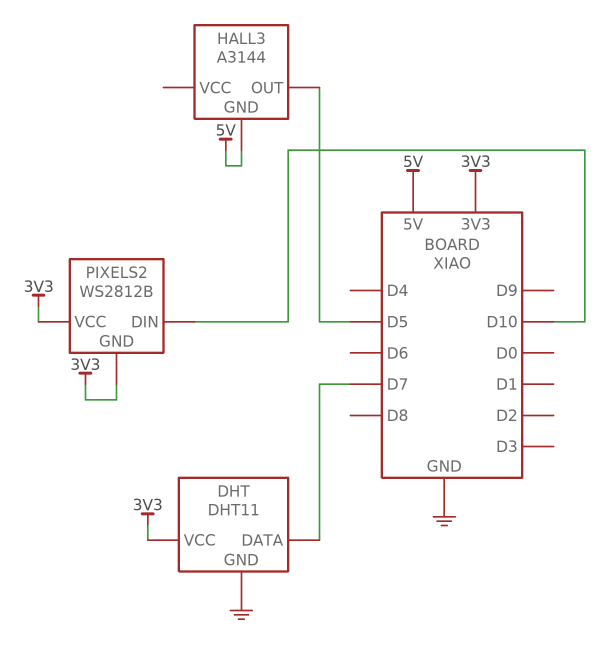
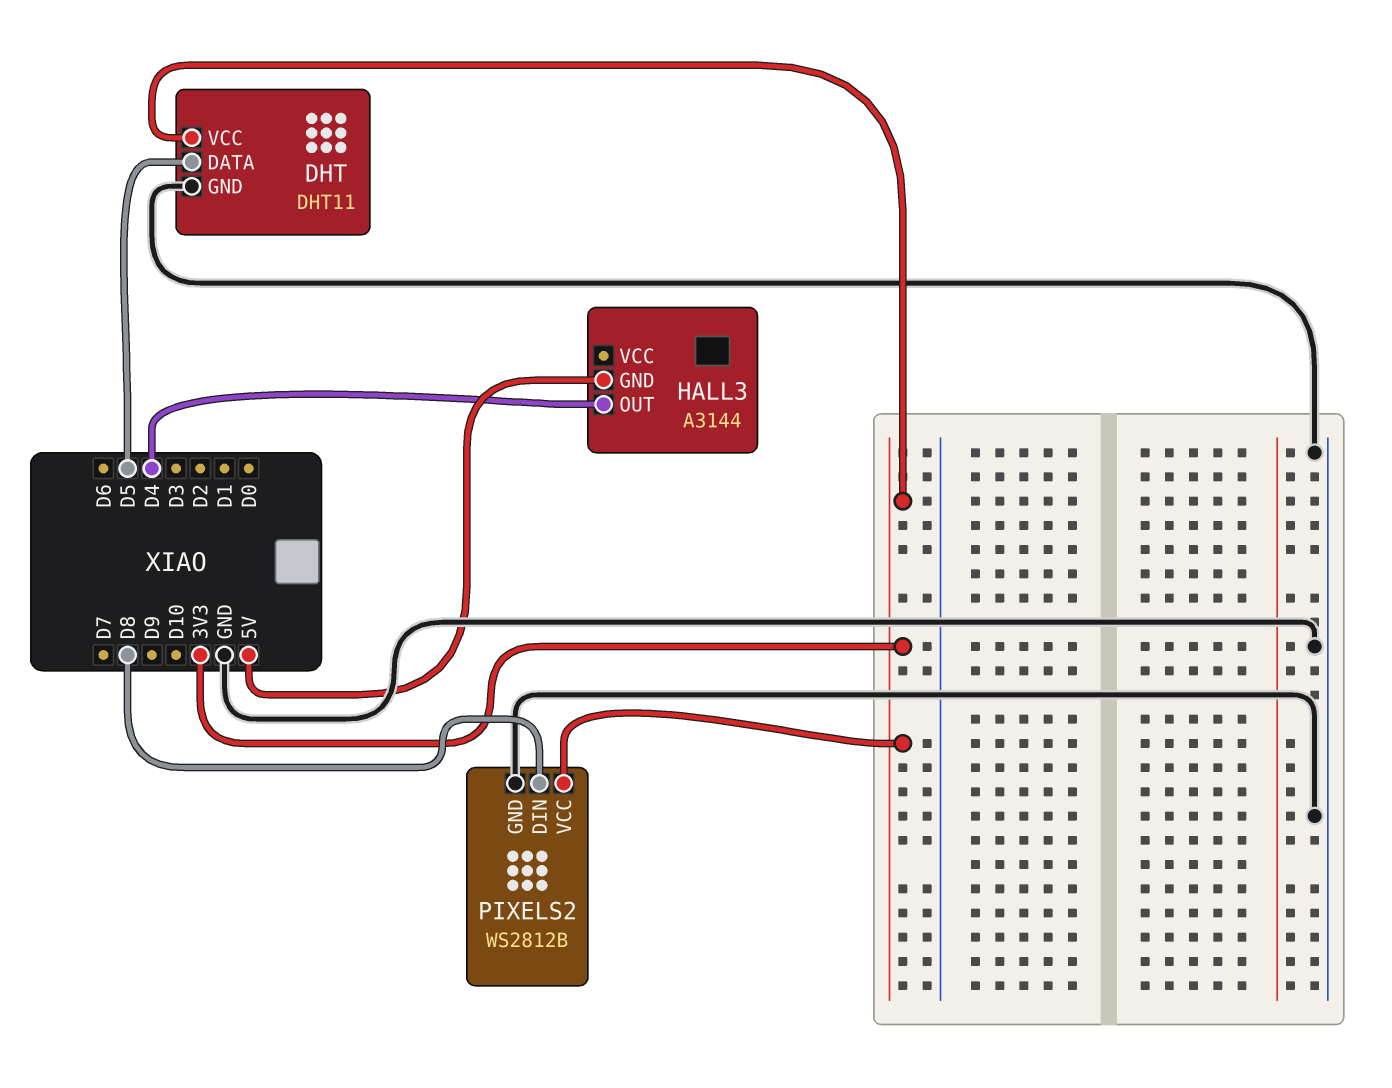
DHT pin DATA: D7 -> D5
HALL3 pin OUT: D5 -> D4
PIXELS2 pin DIN: D10 -> D8
PIXELS2 pin GND: 3V3 -> GND

